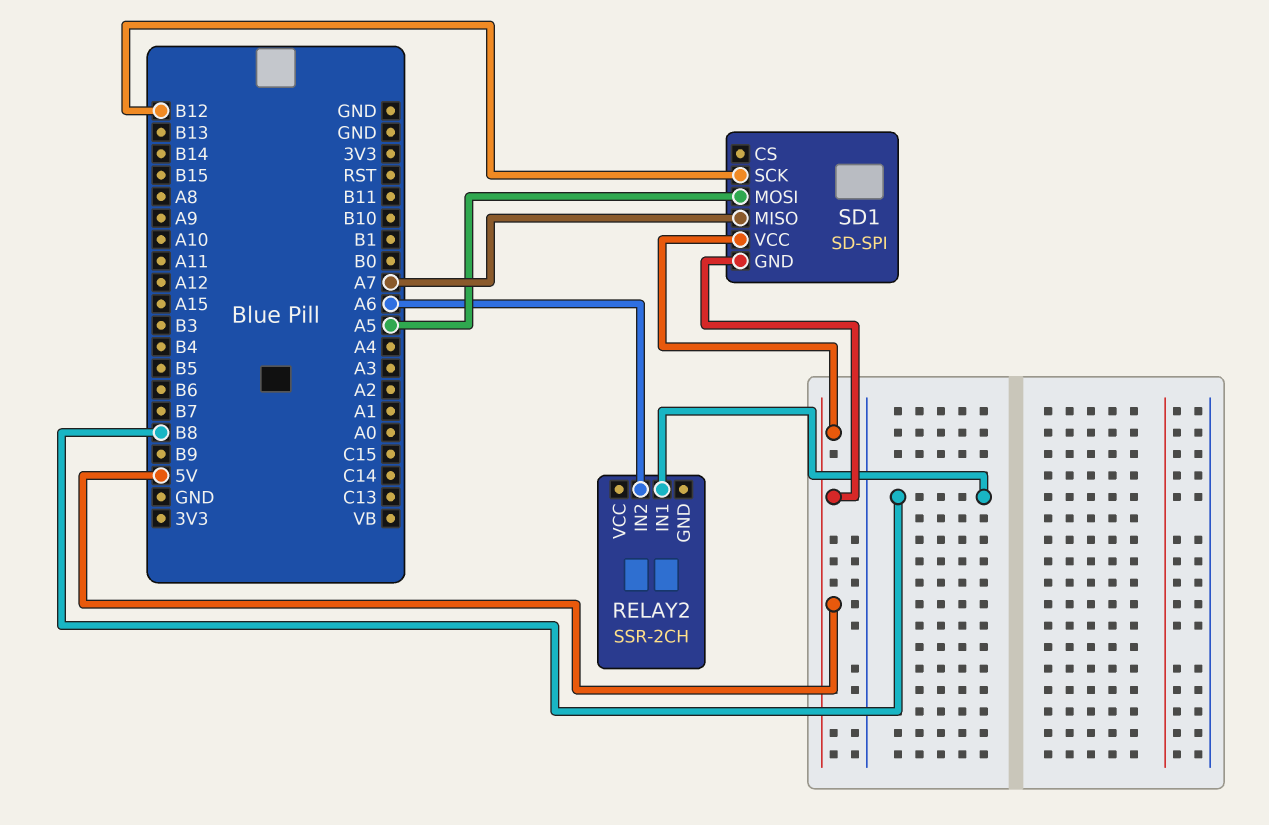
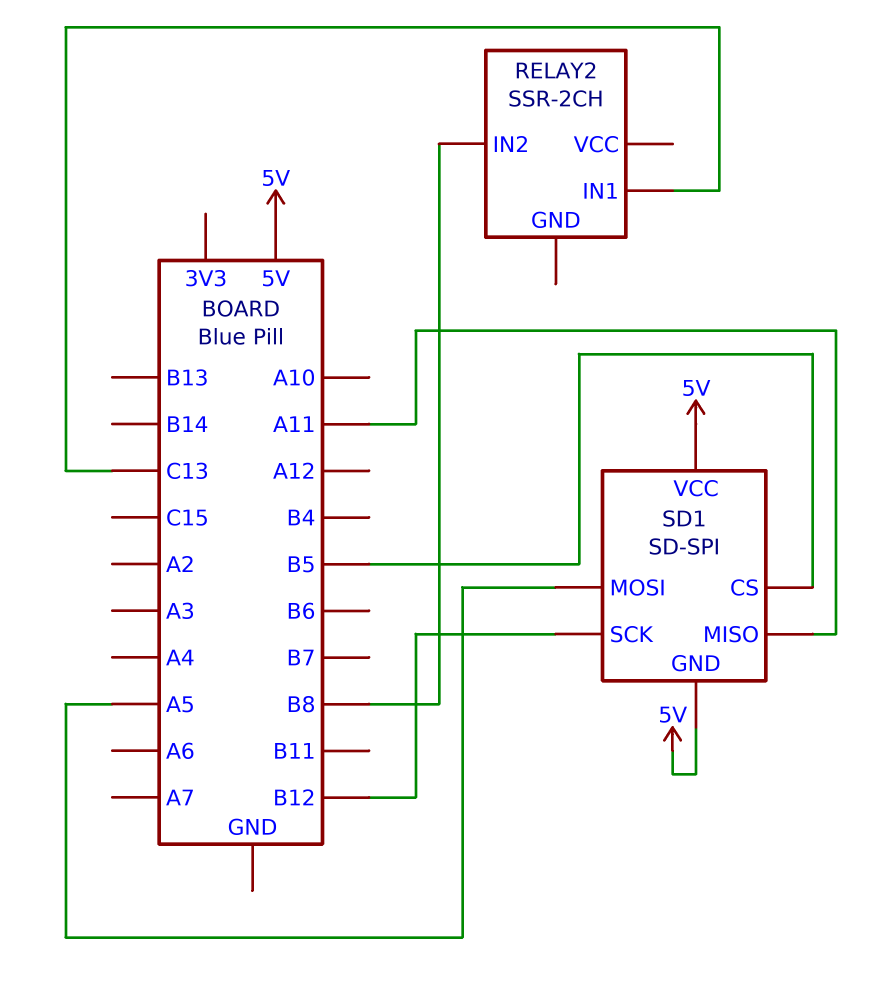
RELAY2 pin IN1: B8 -> C13
RELAY2 pin IN2: A6 -> B8
SD1 pin CS: none -> B5
SD1 pin MISO: A7 -> A11

